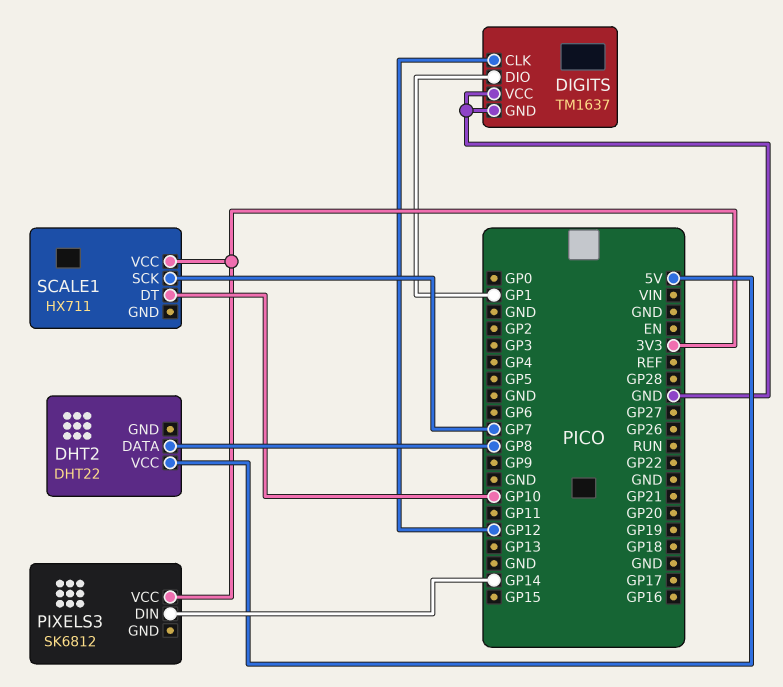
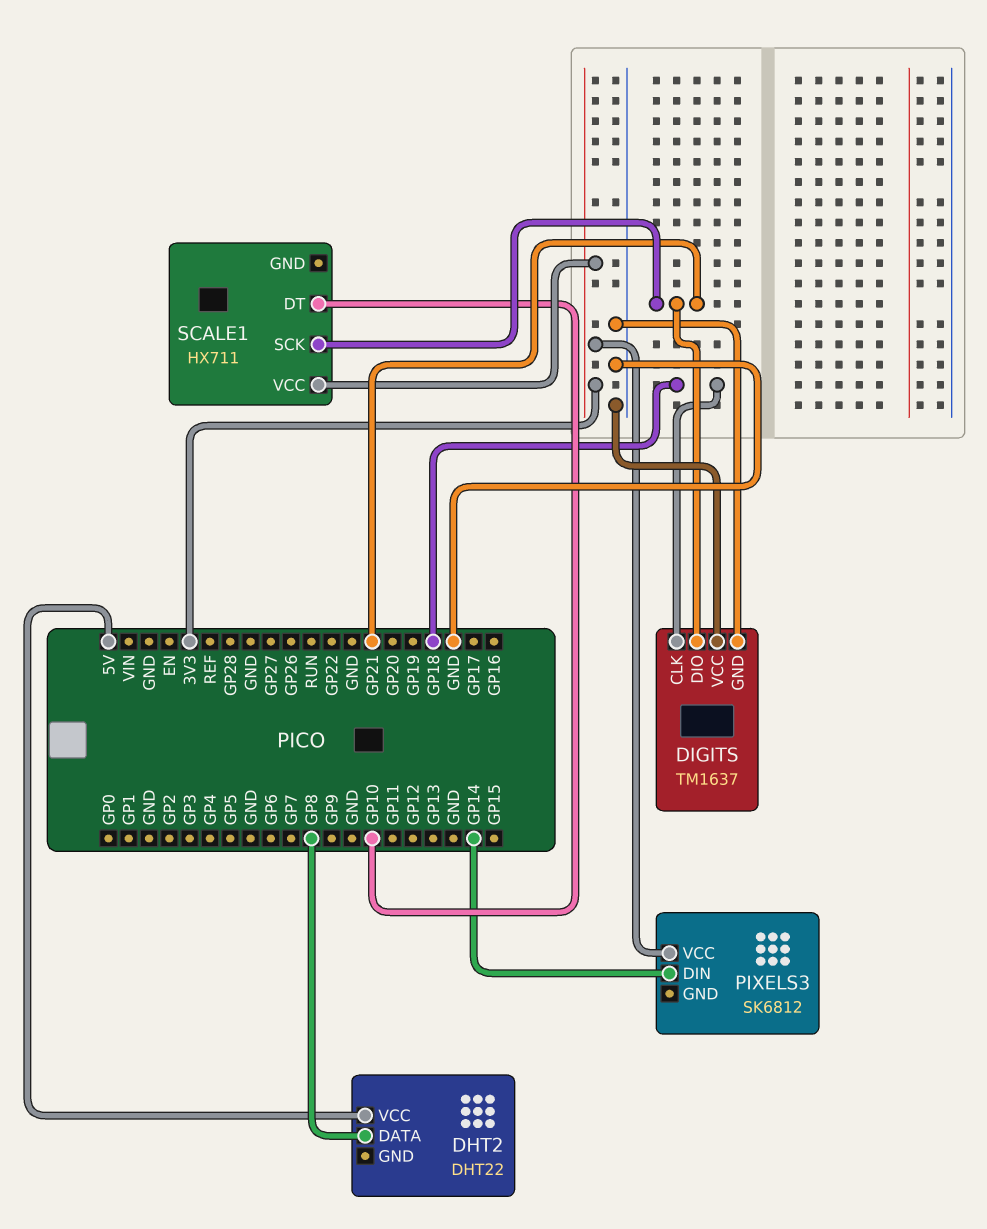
DIGITS pin CLK: GP12 -> GP18
DIGITS pin DIO: GP1 -> GP21
SCALE1 pin SCK: GP7 -> GP21

